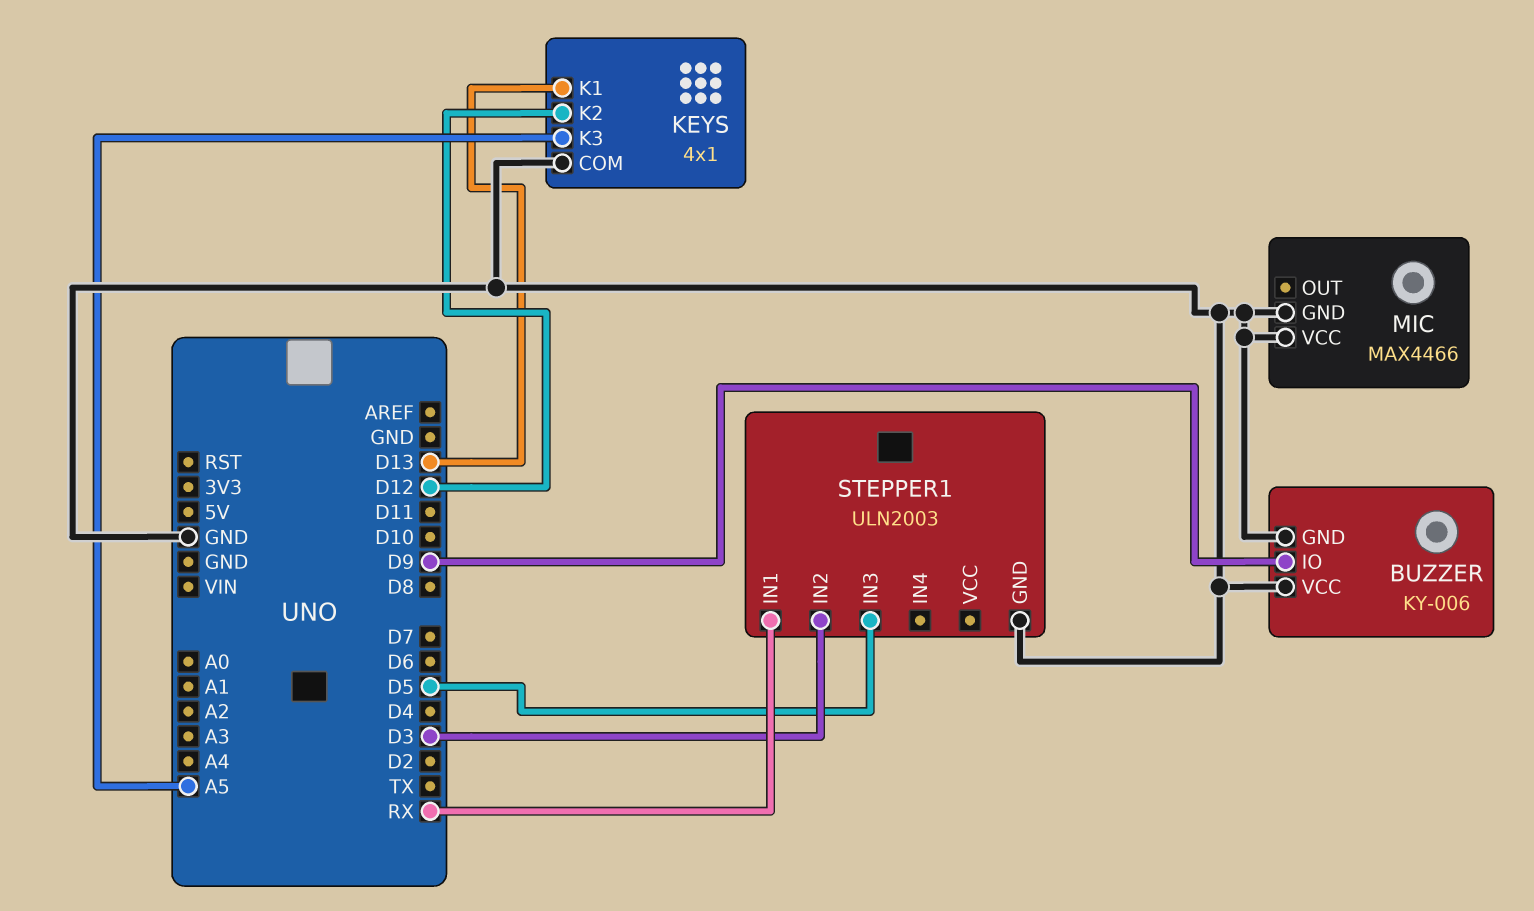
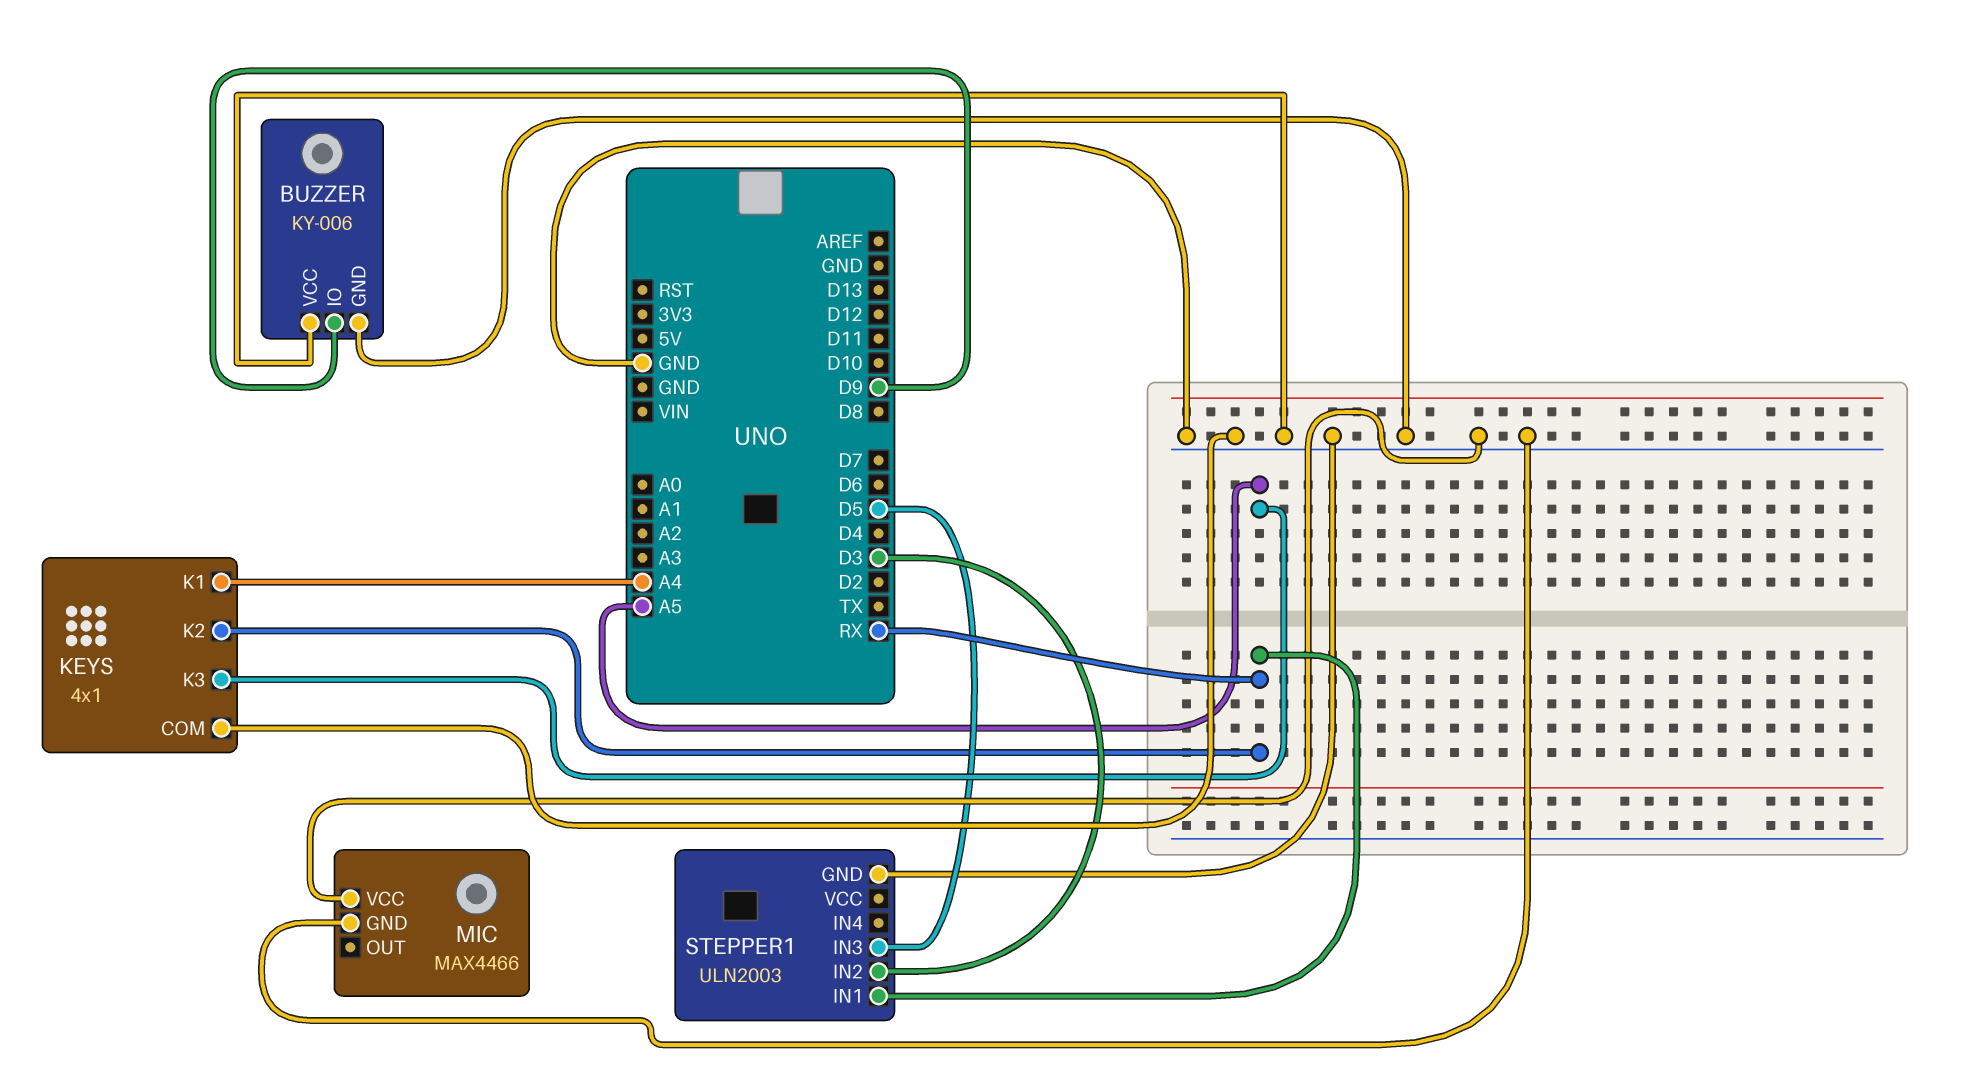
KEYS pin K1: D13 -> A4
KEYS pin K2: D12 -> RX

